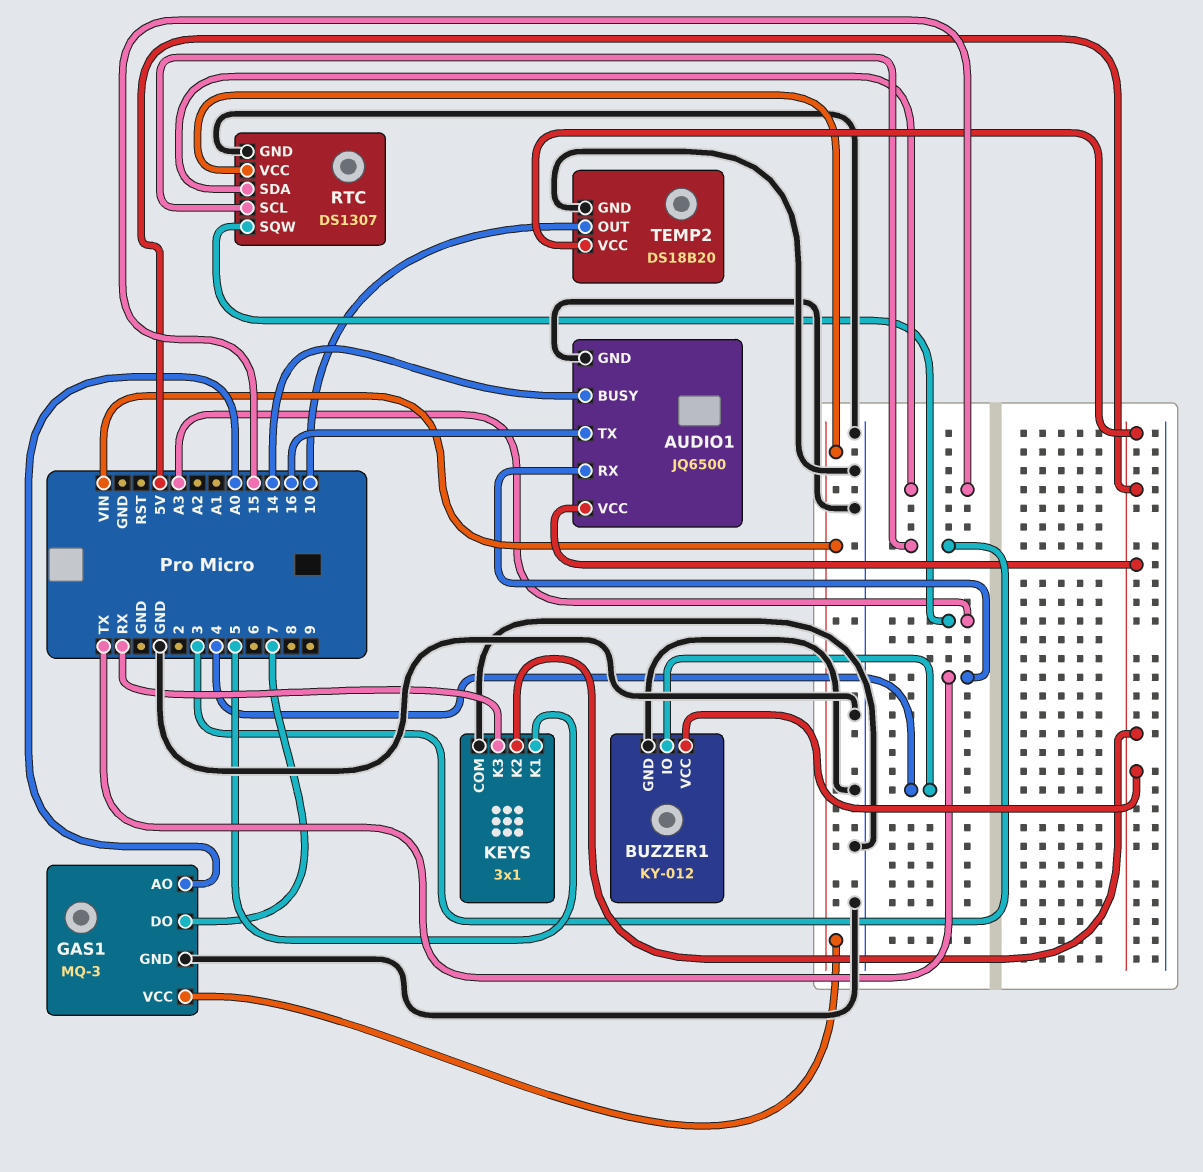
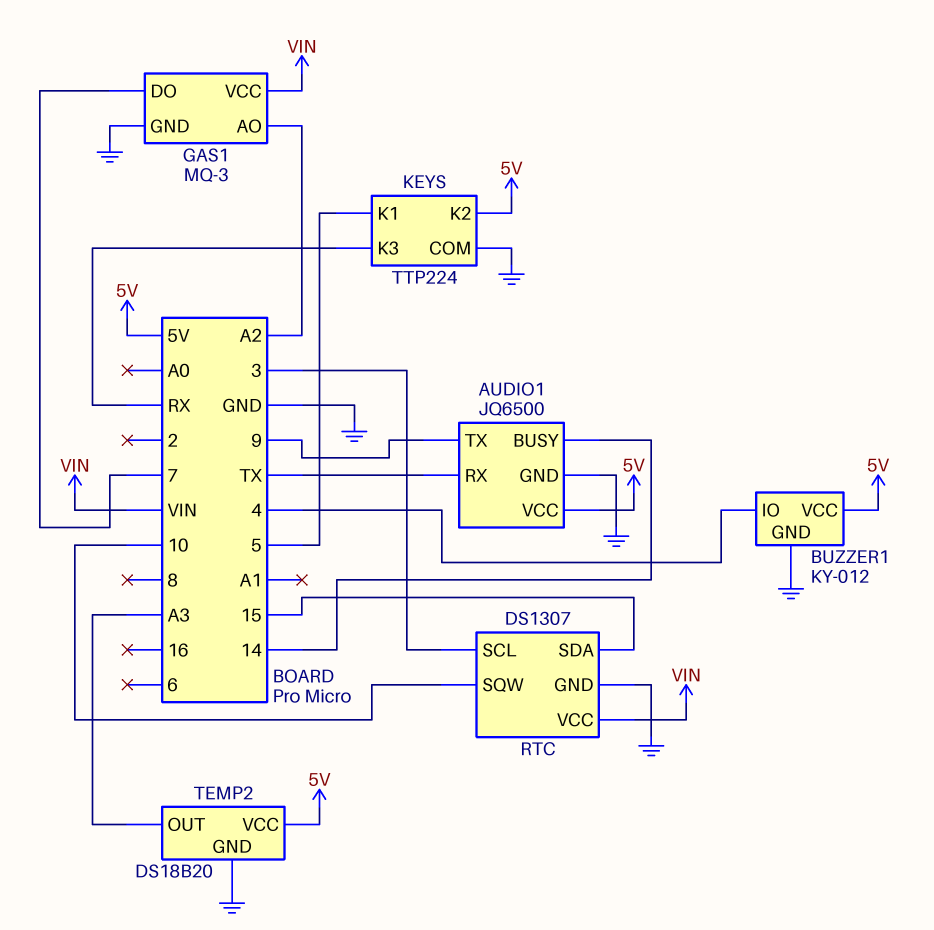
AUDIO1 pin TX: 16 -> 9
GAS1 pin AO: A0 -> A2
KEYS: 3x1 -> TTP224
RTC pin SQW: A3 -> 10
TEMP2 pin OUT: 10 -> A3

